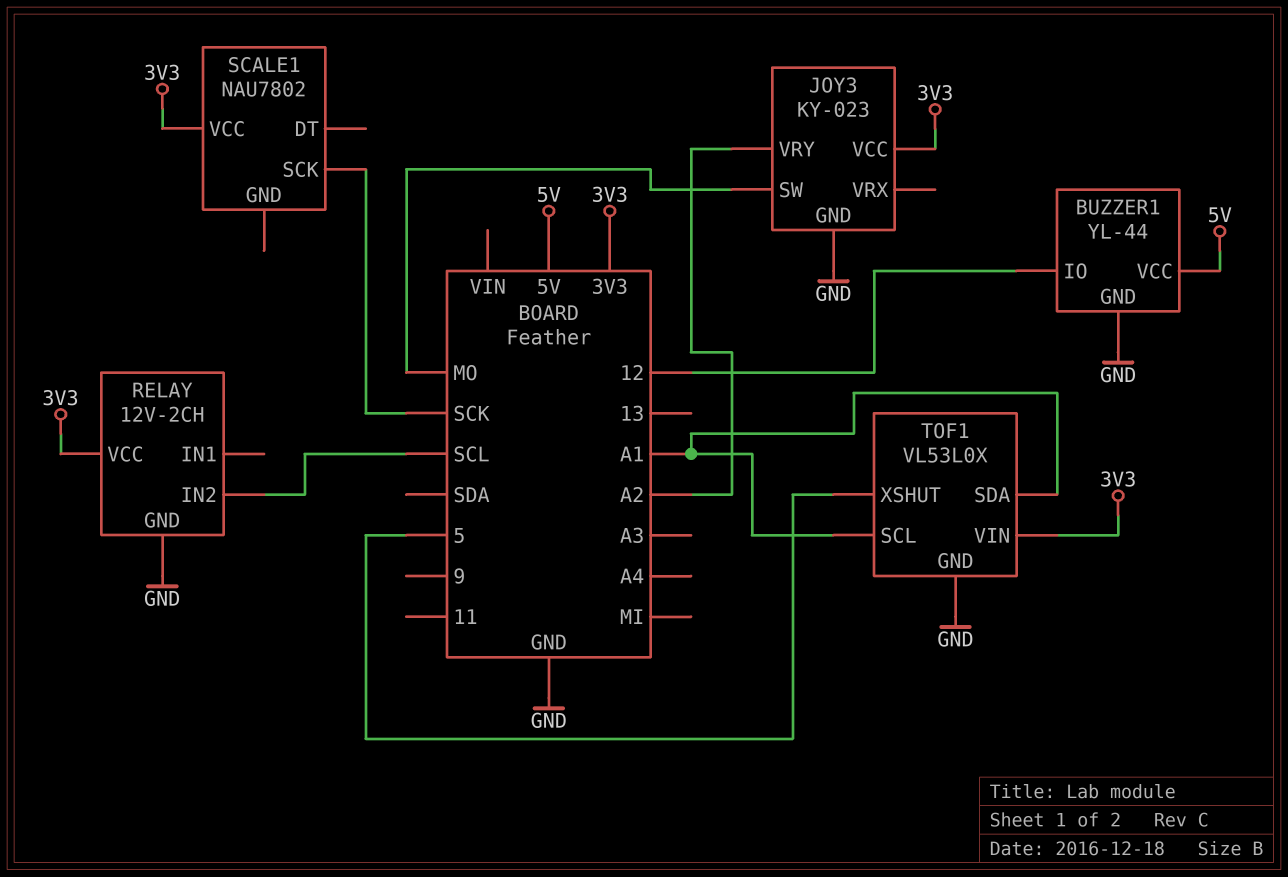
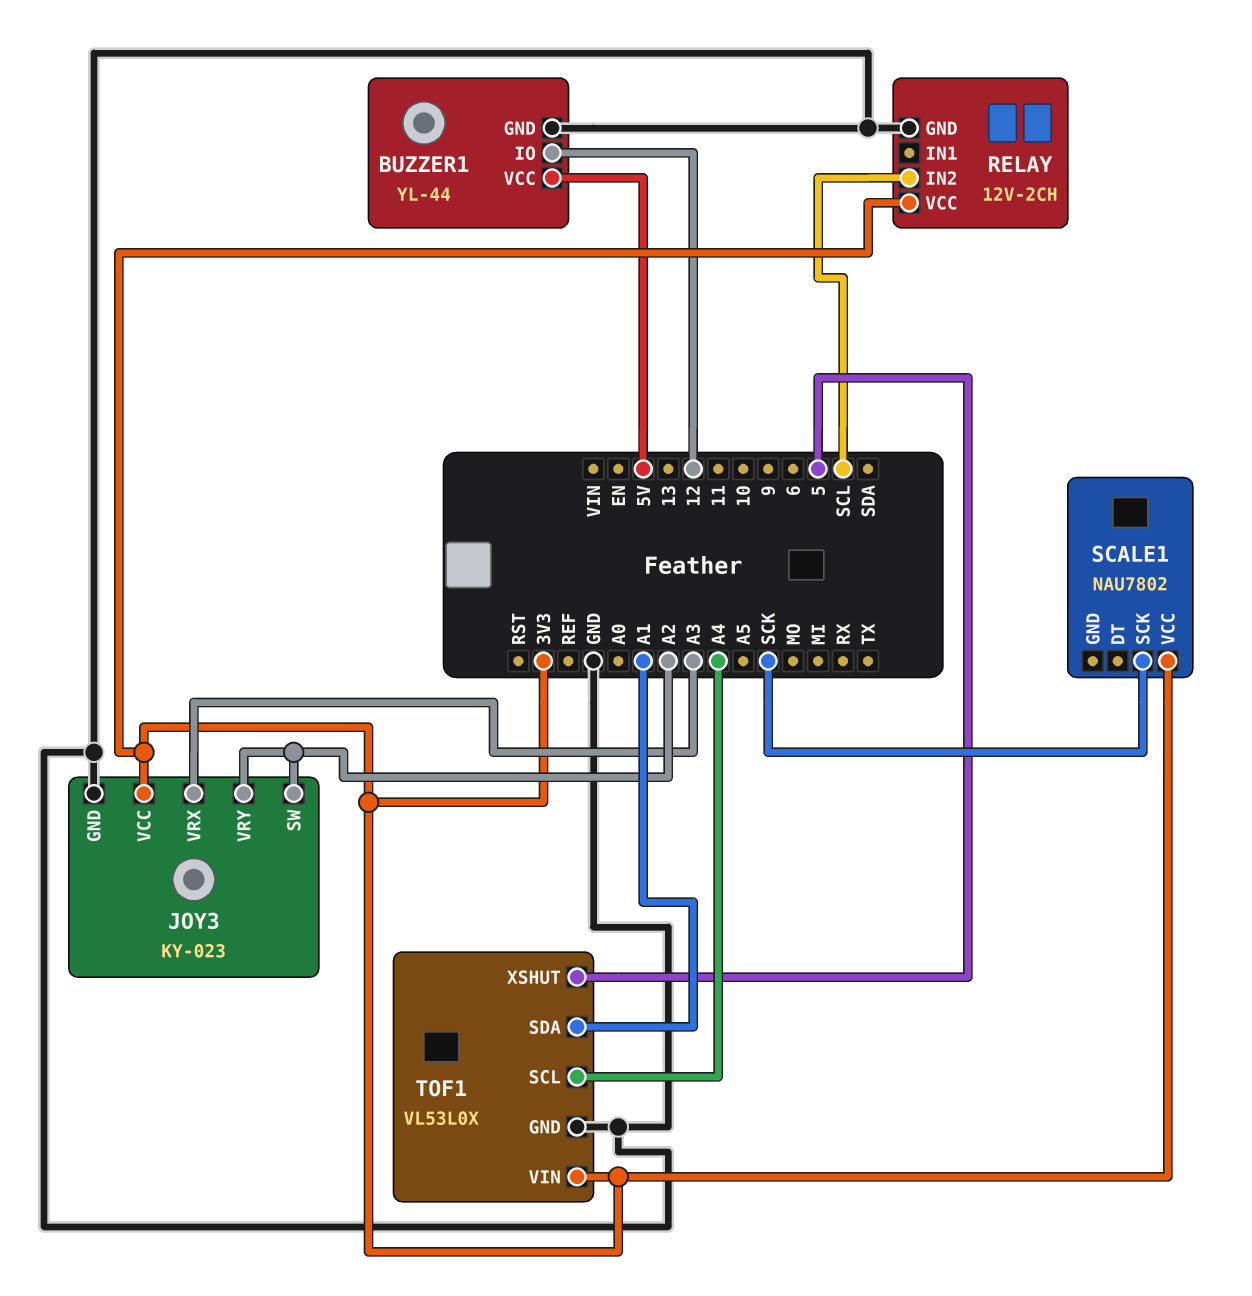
JOY3 pin SW: MO -> A2
JOY3 pin VRX: none -> A3
TOF1 pin SCL: A1 -> A4

